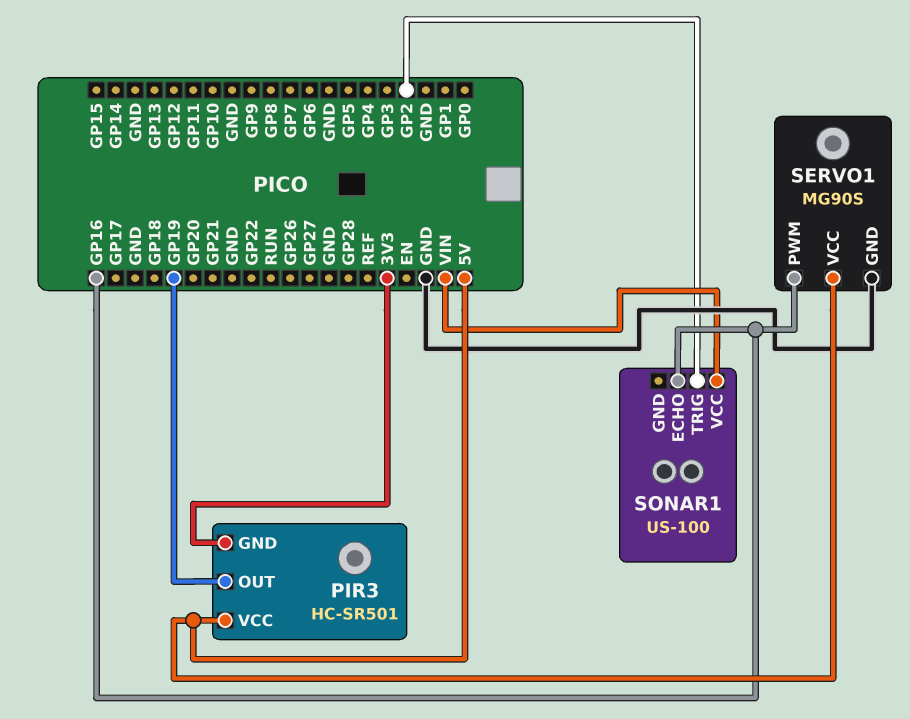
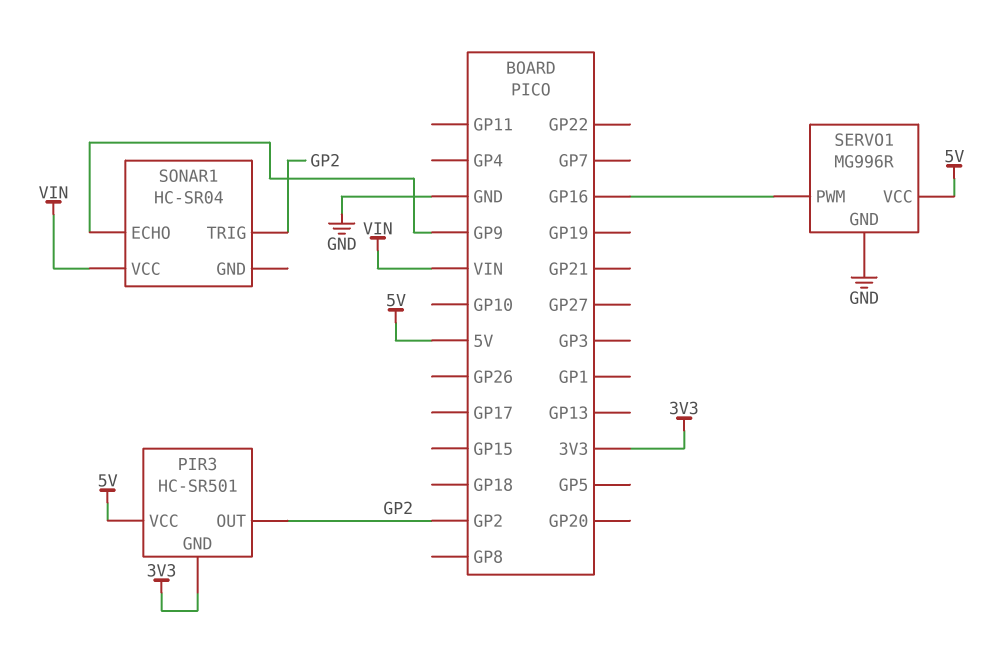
PIR3 pin OUT: GP19 -> GP2
SERVO1: MG90S -> MG996R
SONAR1: US-100 -> HC-SR04
SONAR1 pin ECHO: GP16 -> GP9

